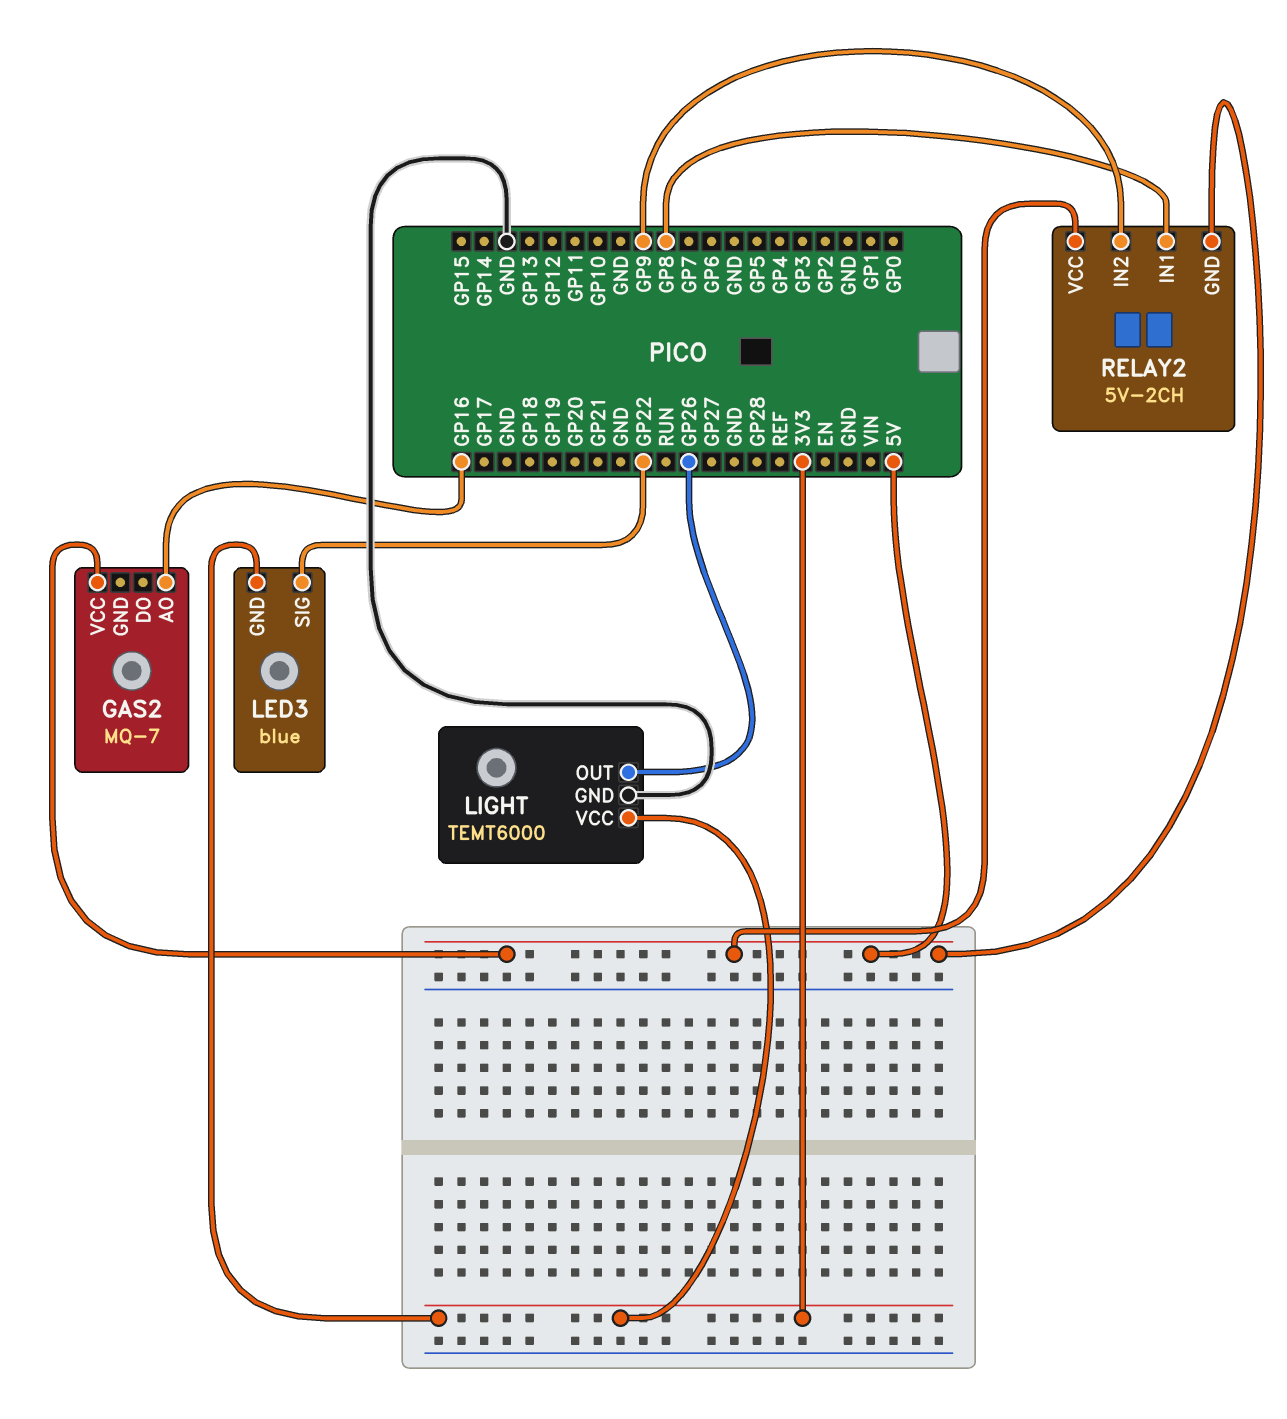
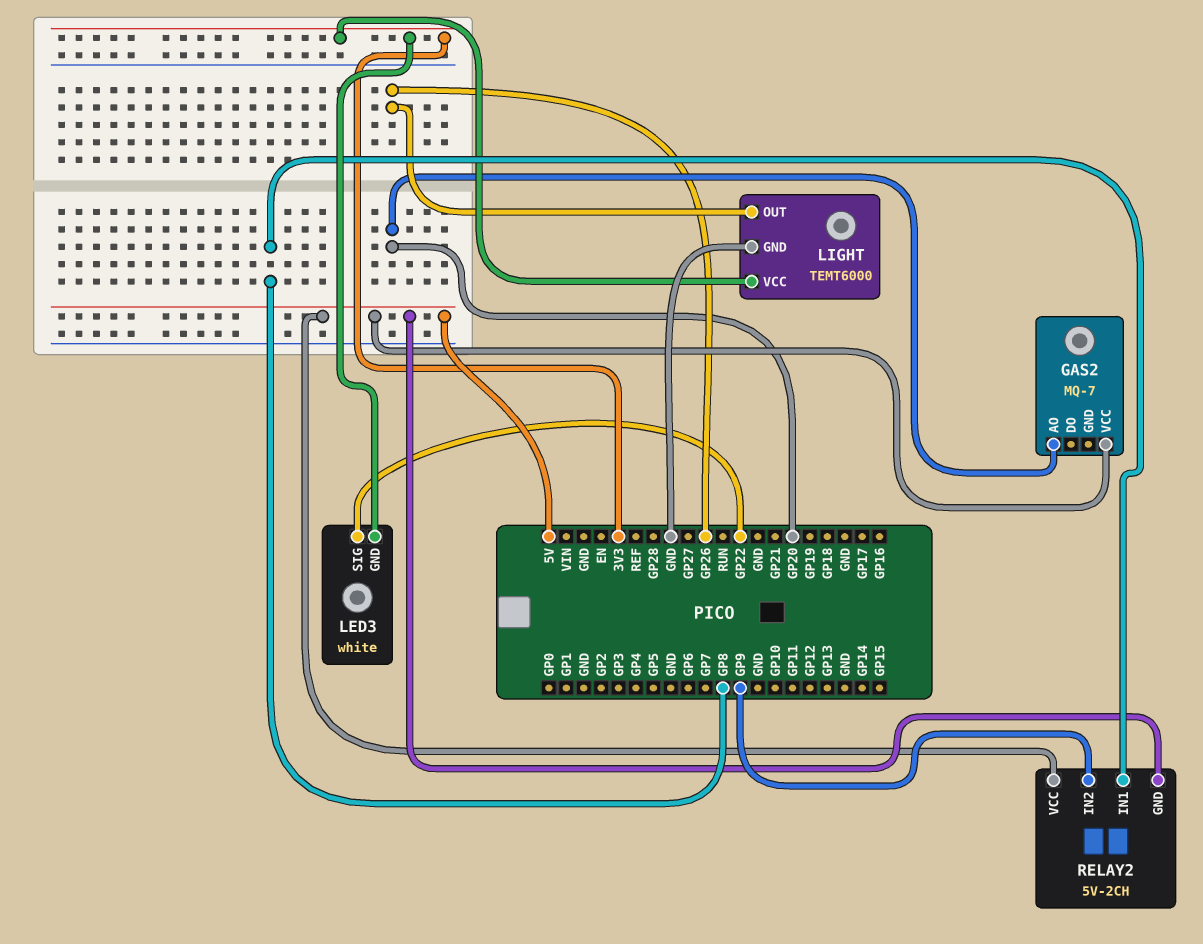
GAS2 pin AO: GP16 -> GP20
LED3: blue -> white

